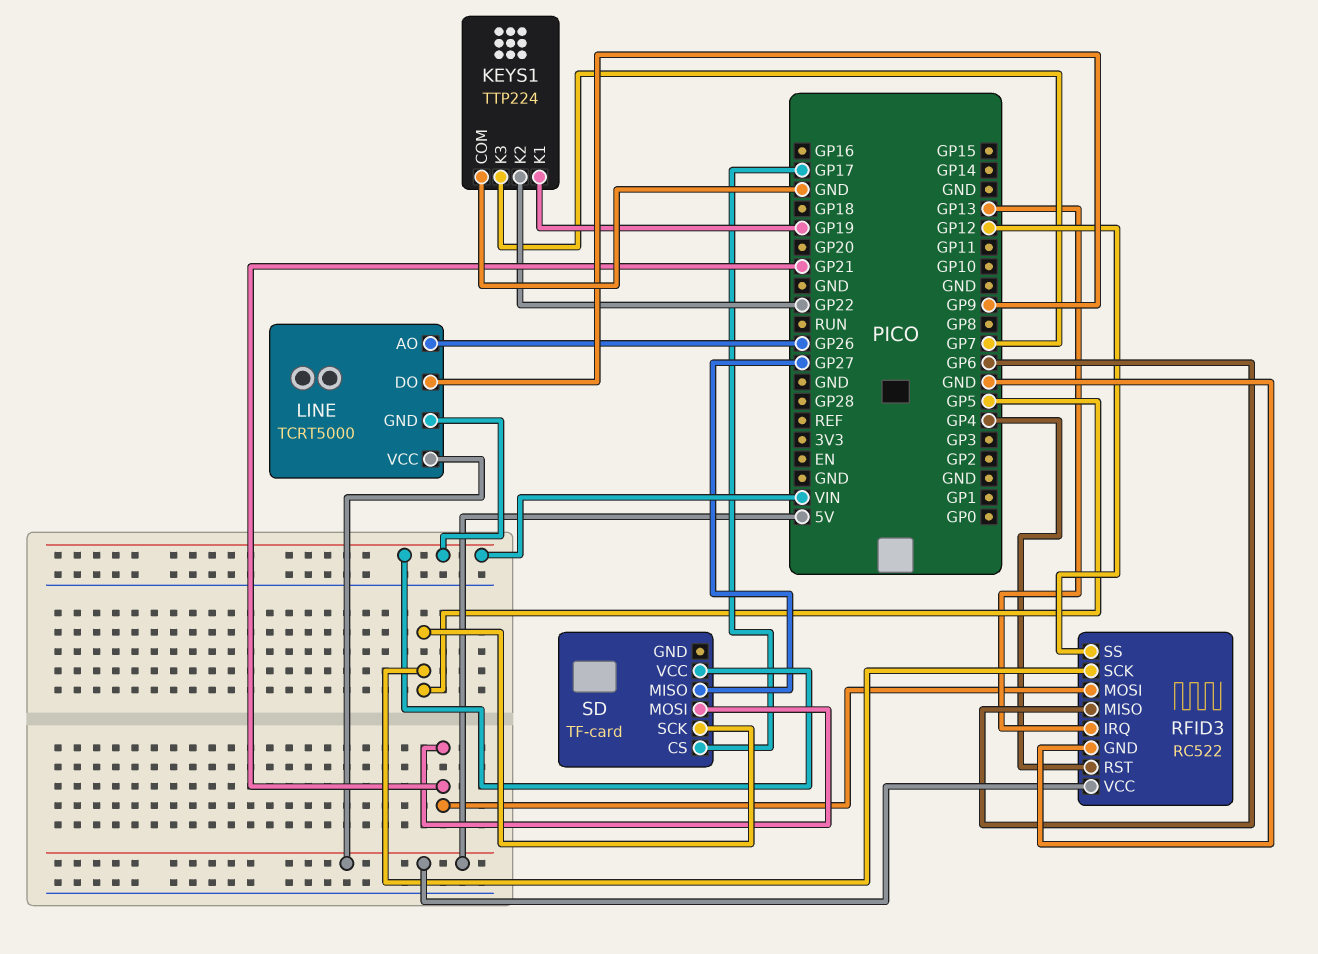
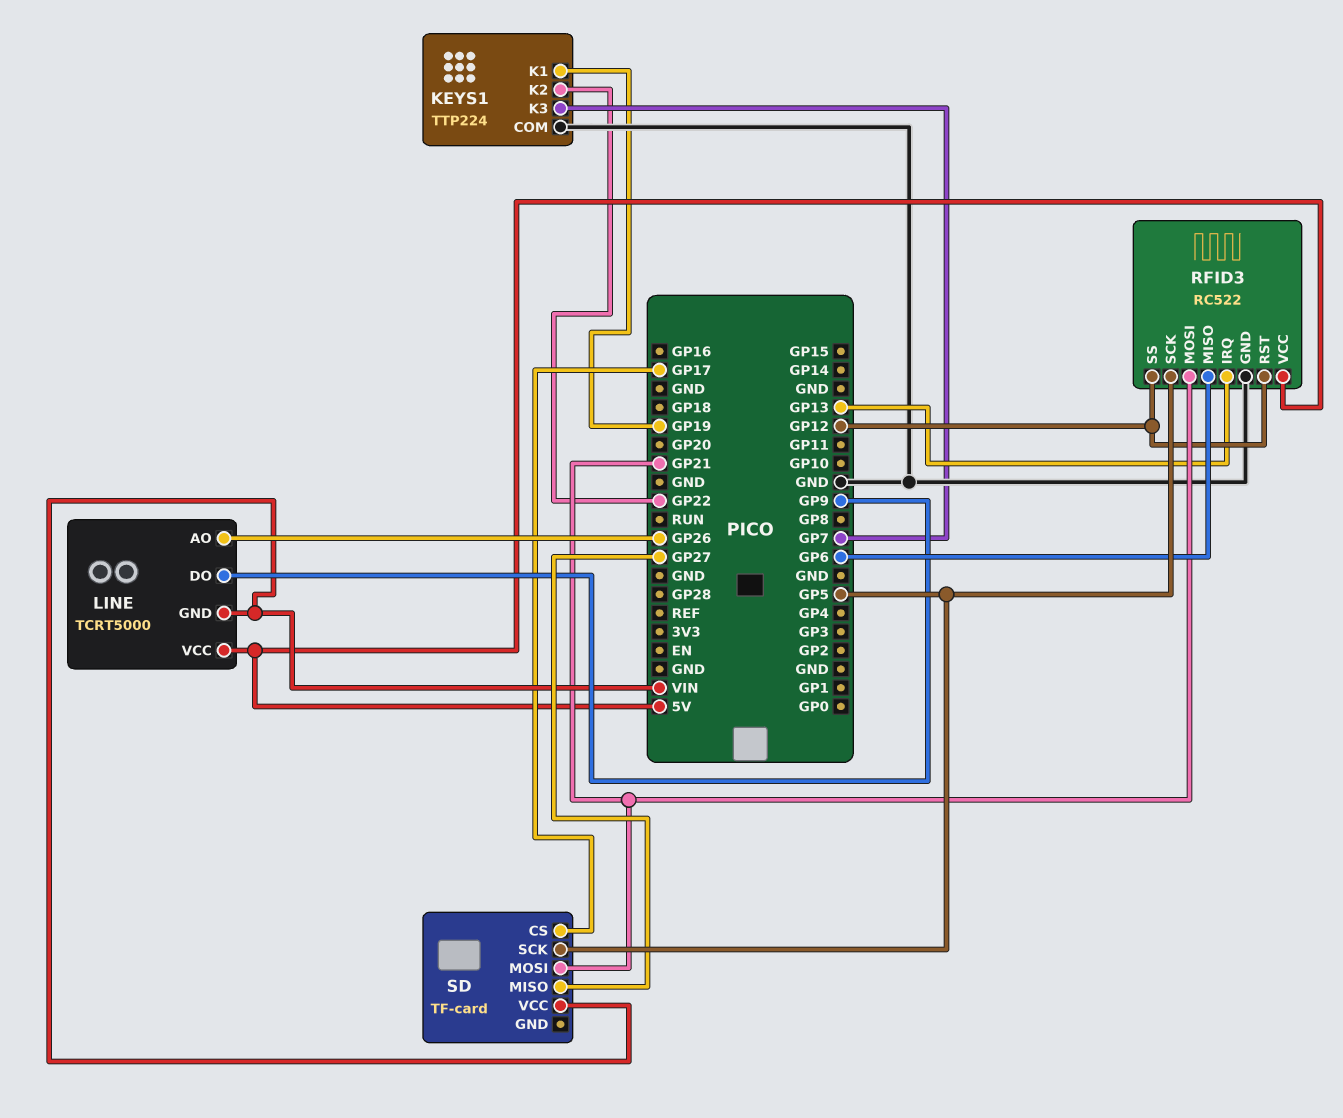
RFID3 pin RST: GP4 -> GP12

